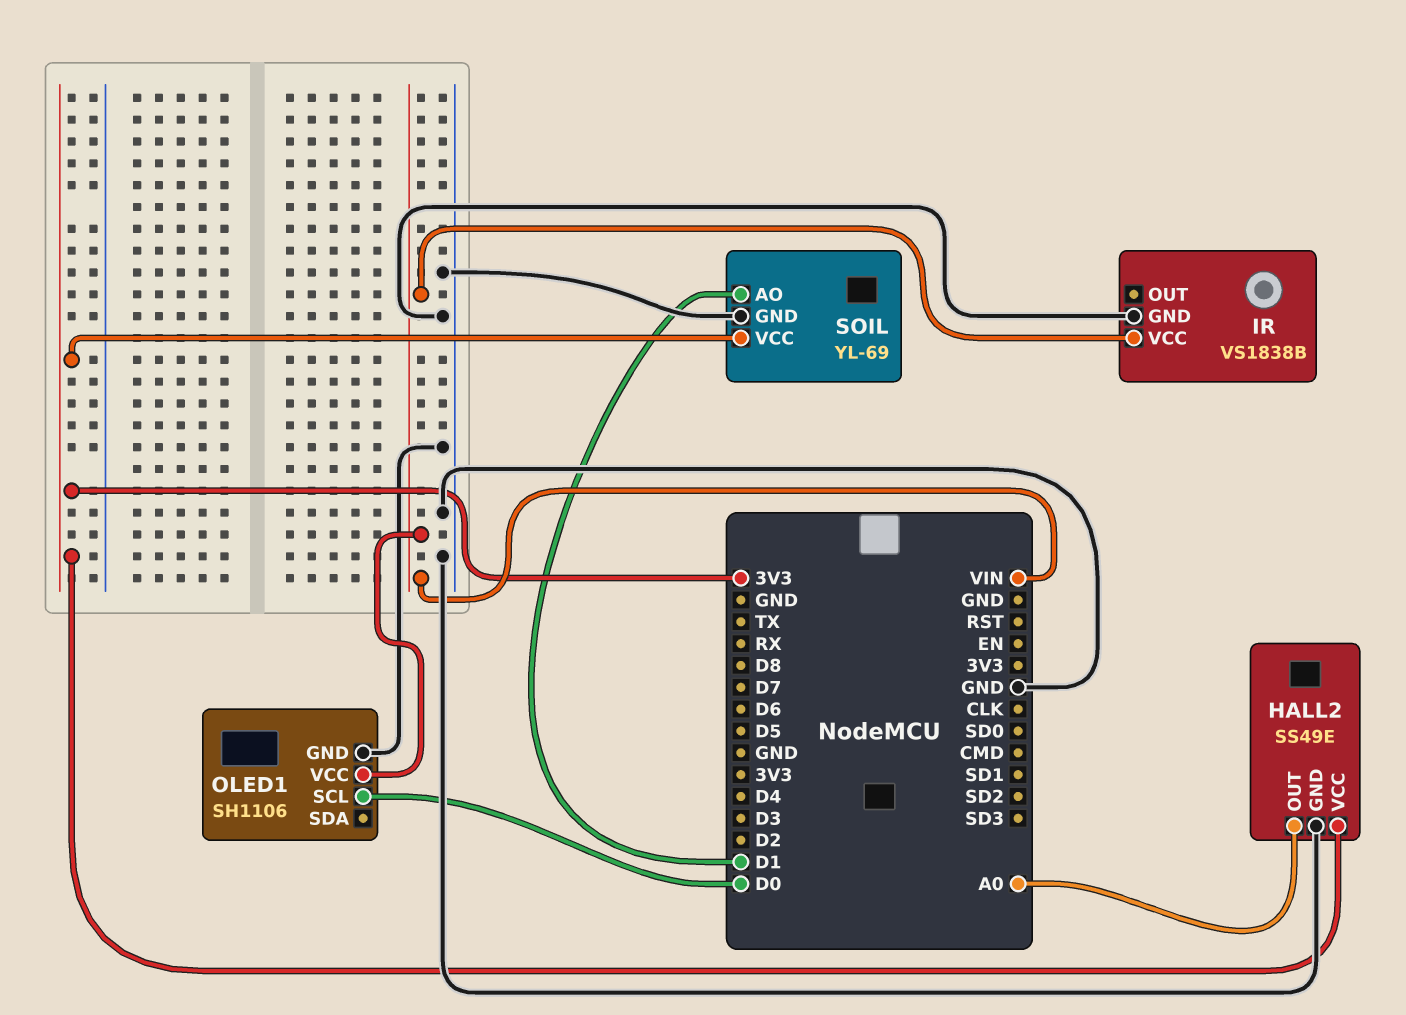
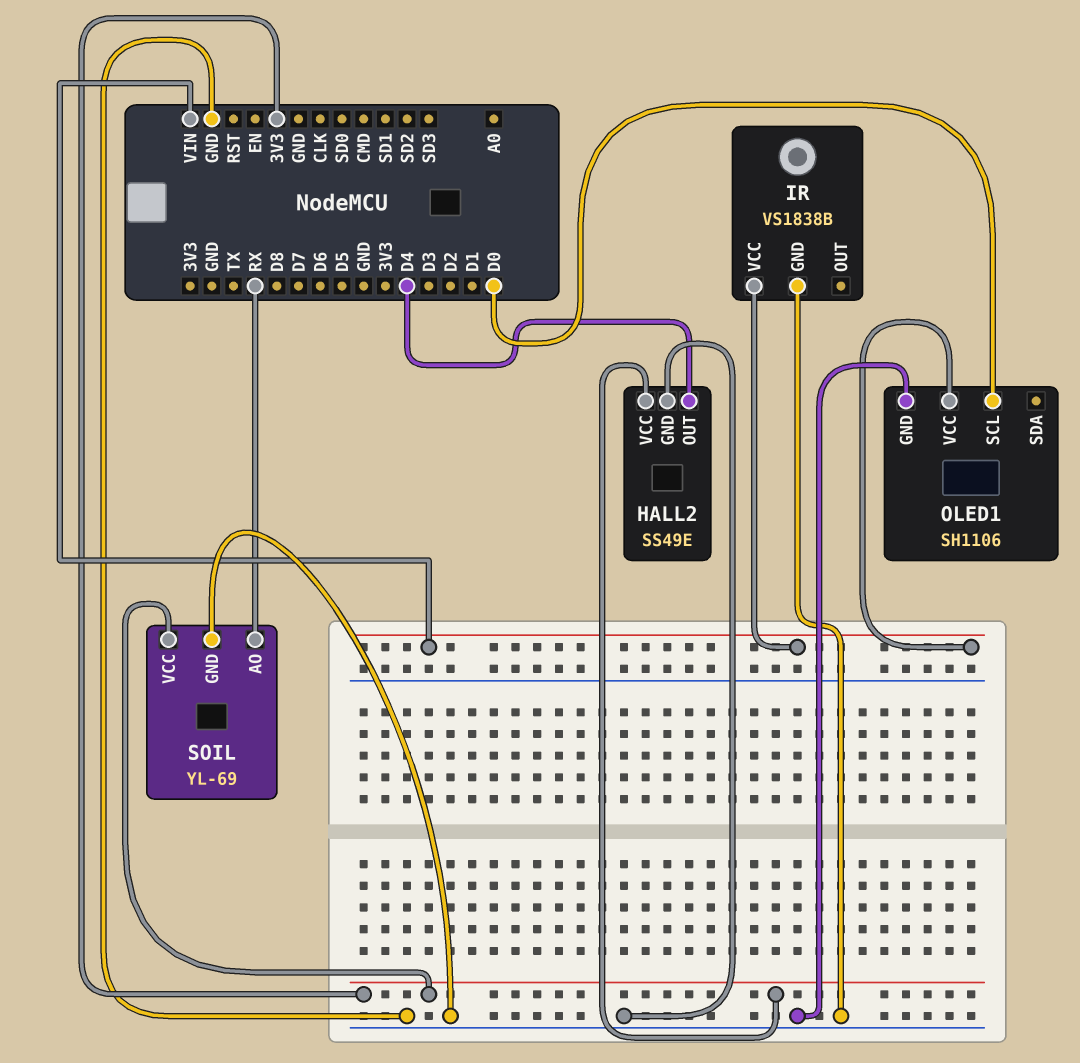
HALL2 pin OUT: A0 -> D4
SOIL pin AO: D1 -> RX

